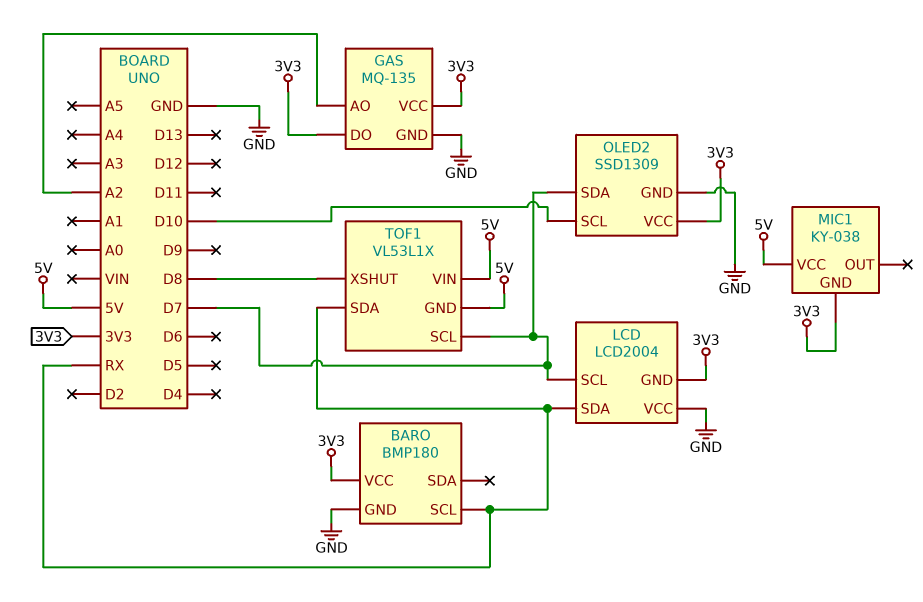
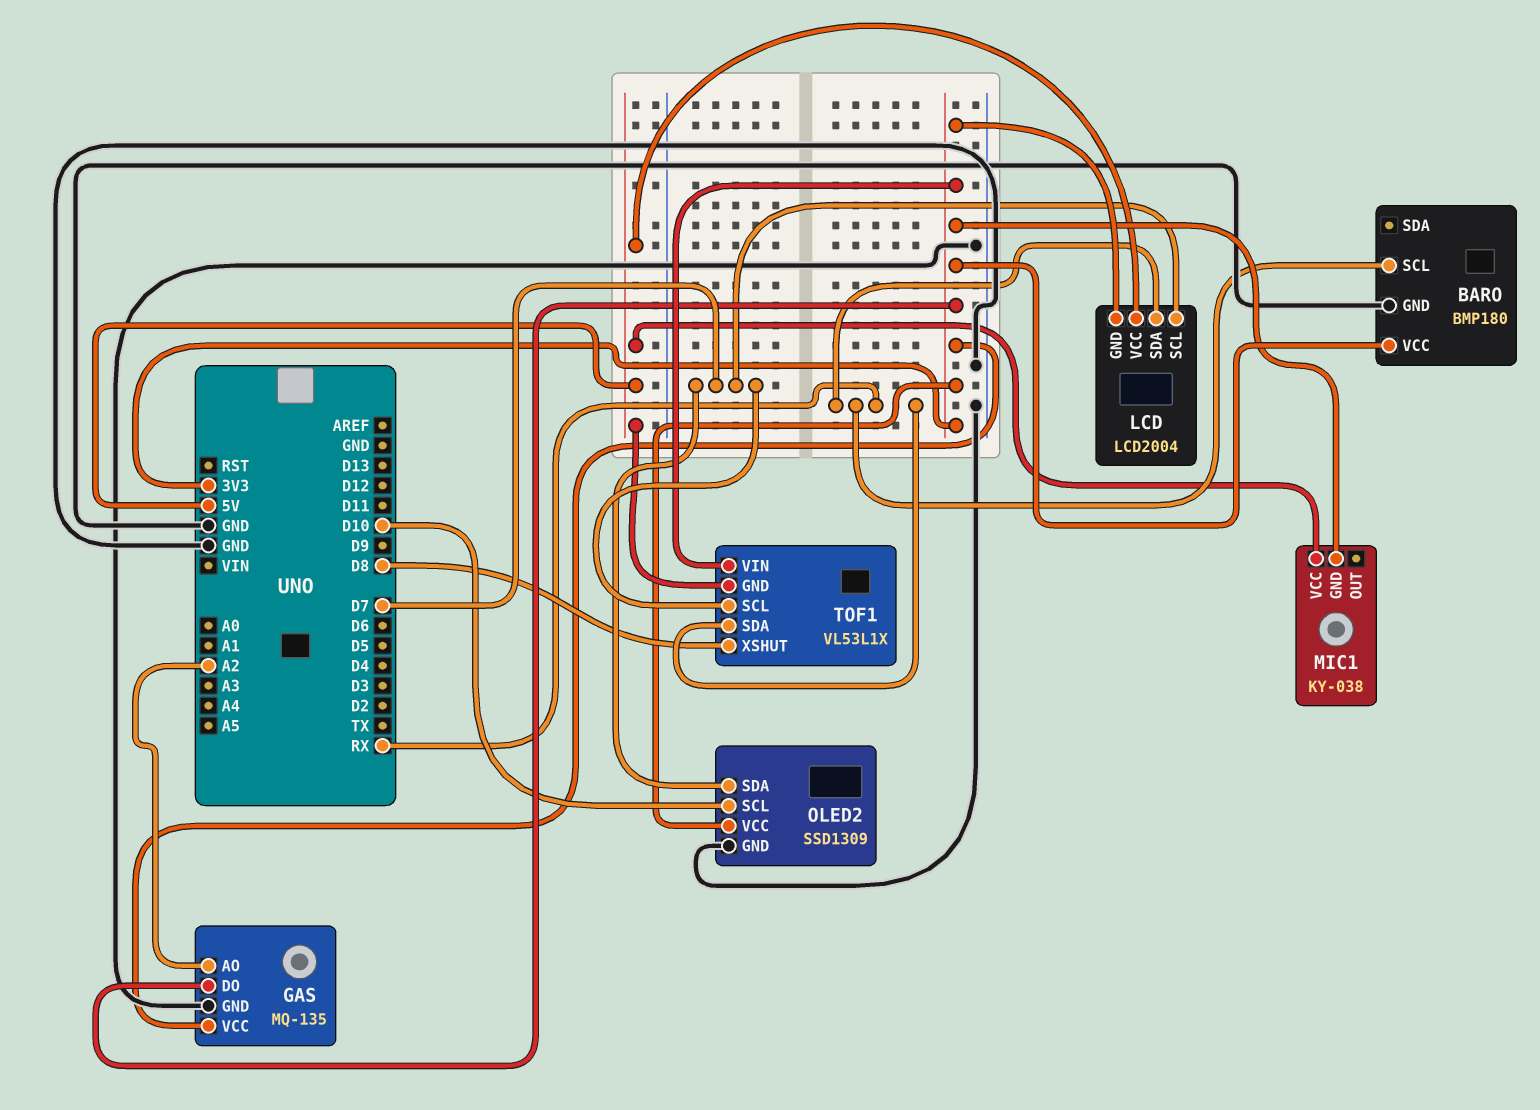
LCD pin VCC: GND -> 5V
TOF1 pin VIN: 5V -> 3V3

